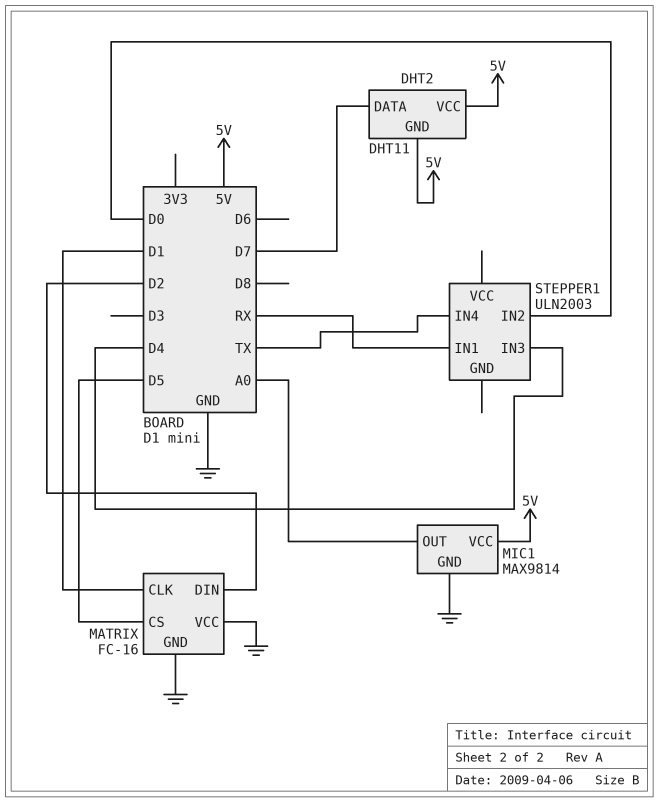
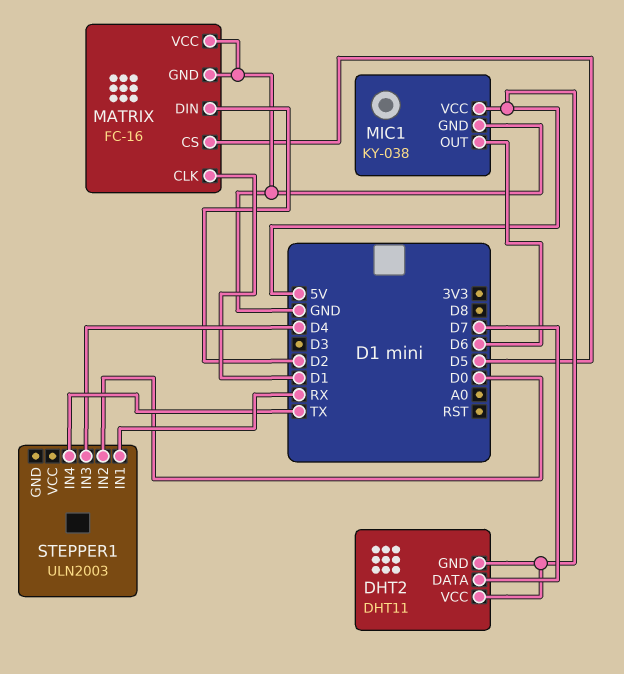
MIC1: MAX9814 -> KY-038
MIC1 pin OUT: A0 -> D6

